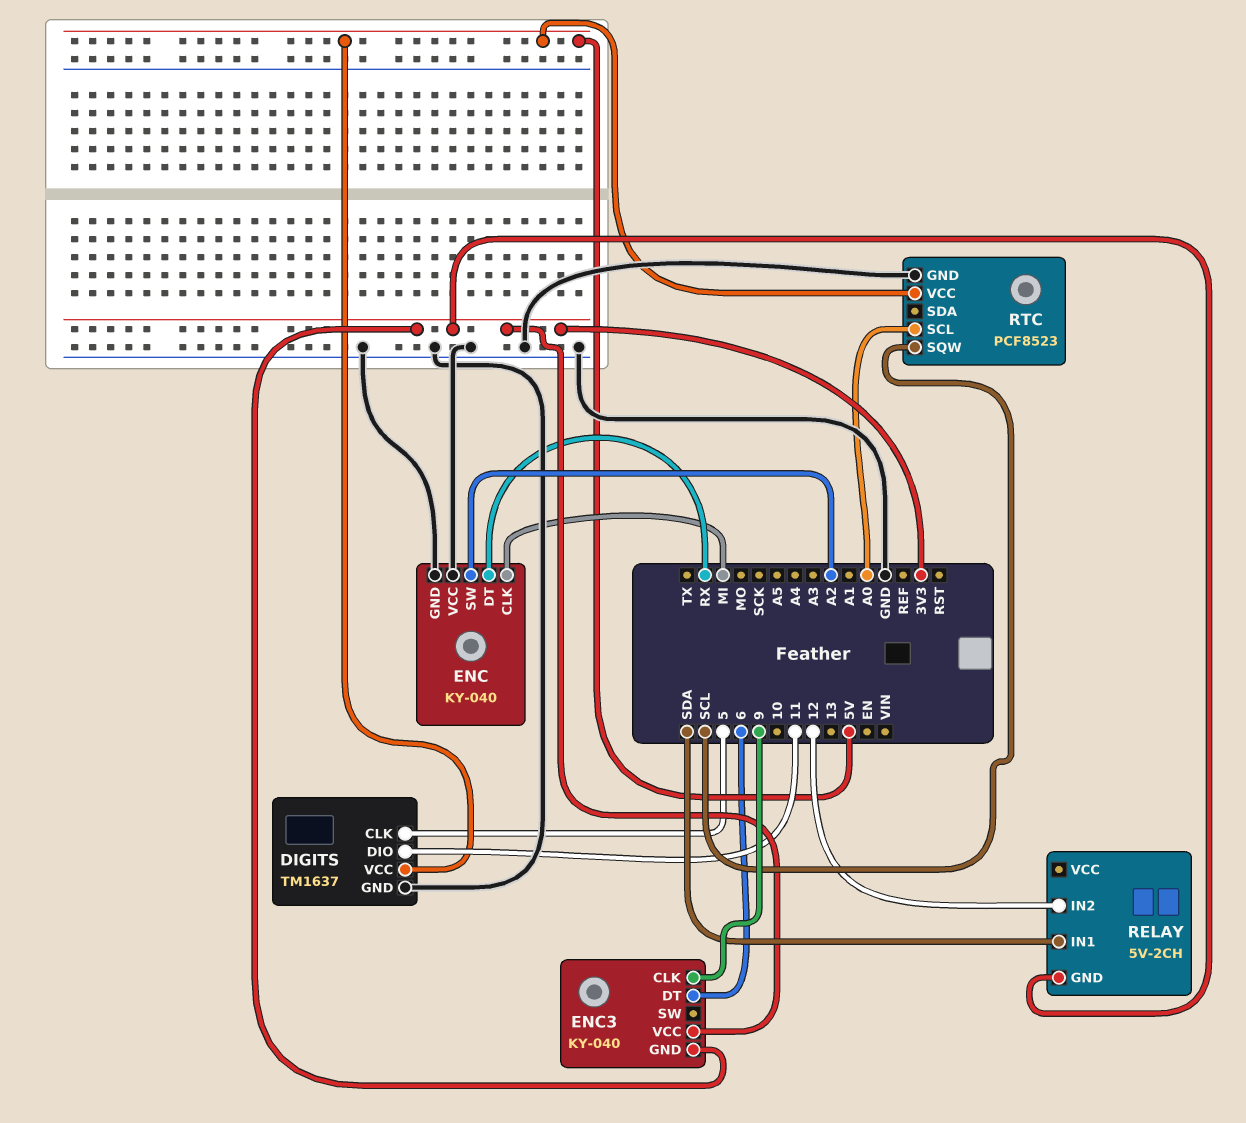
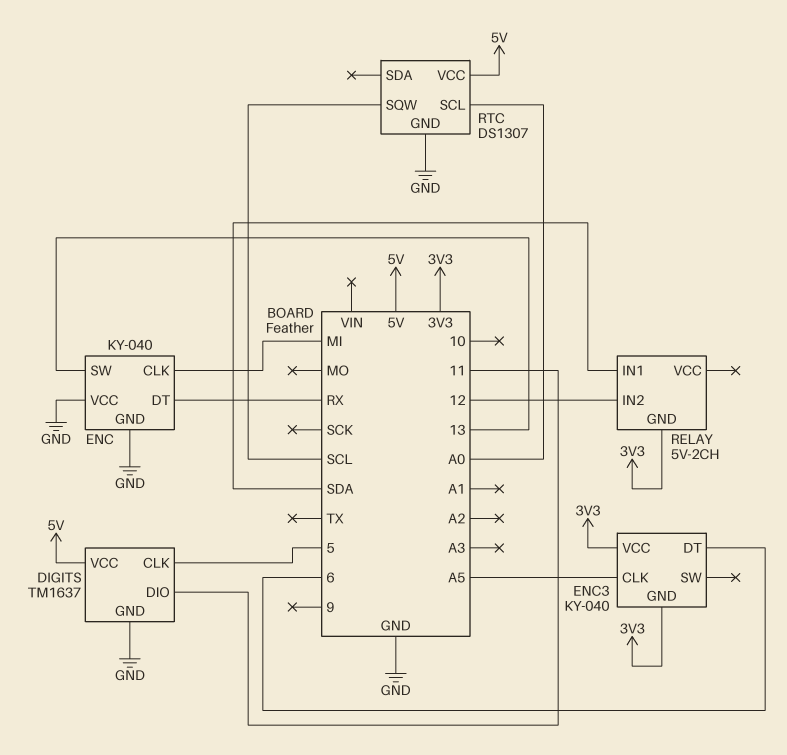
ENC pin SW: A2 -> 13
ENC3 pin CLK: 9 -> A5
RTC: PCF8523 -> DS1307

